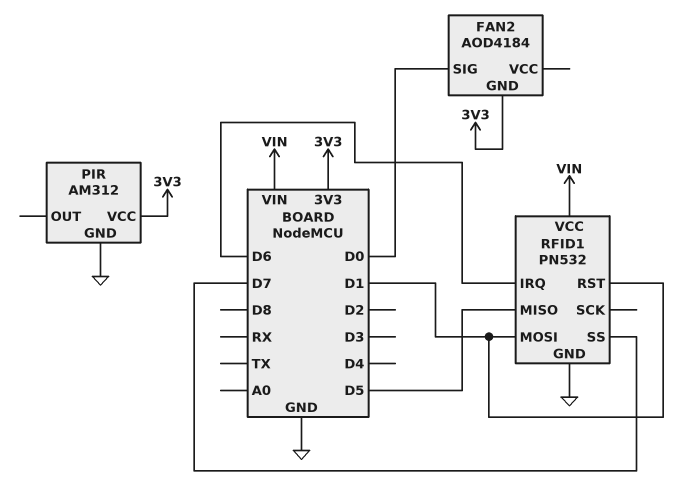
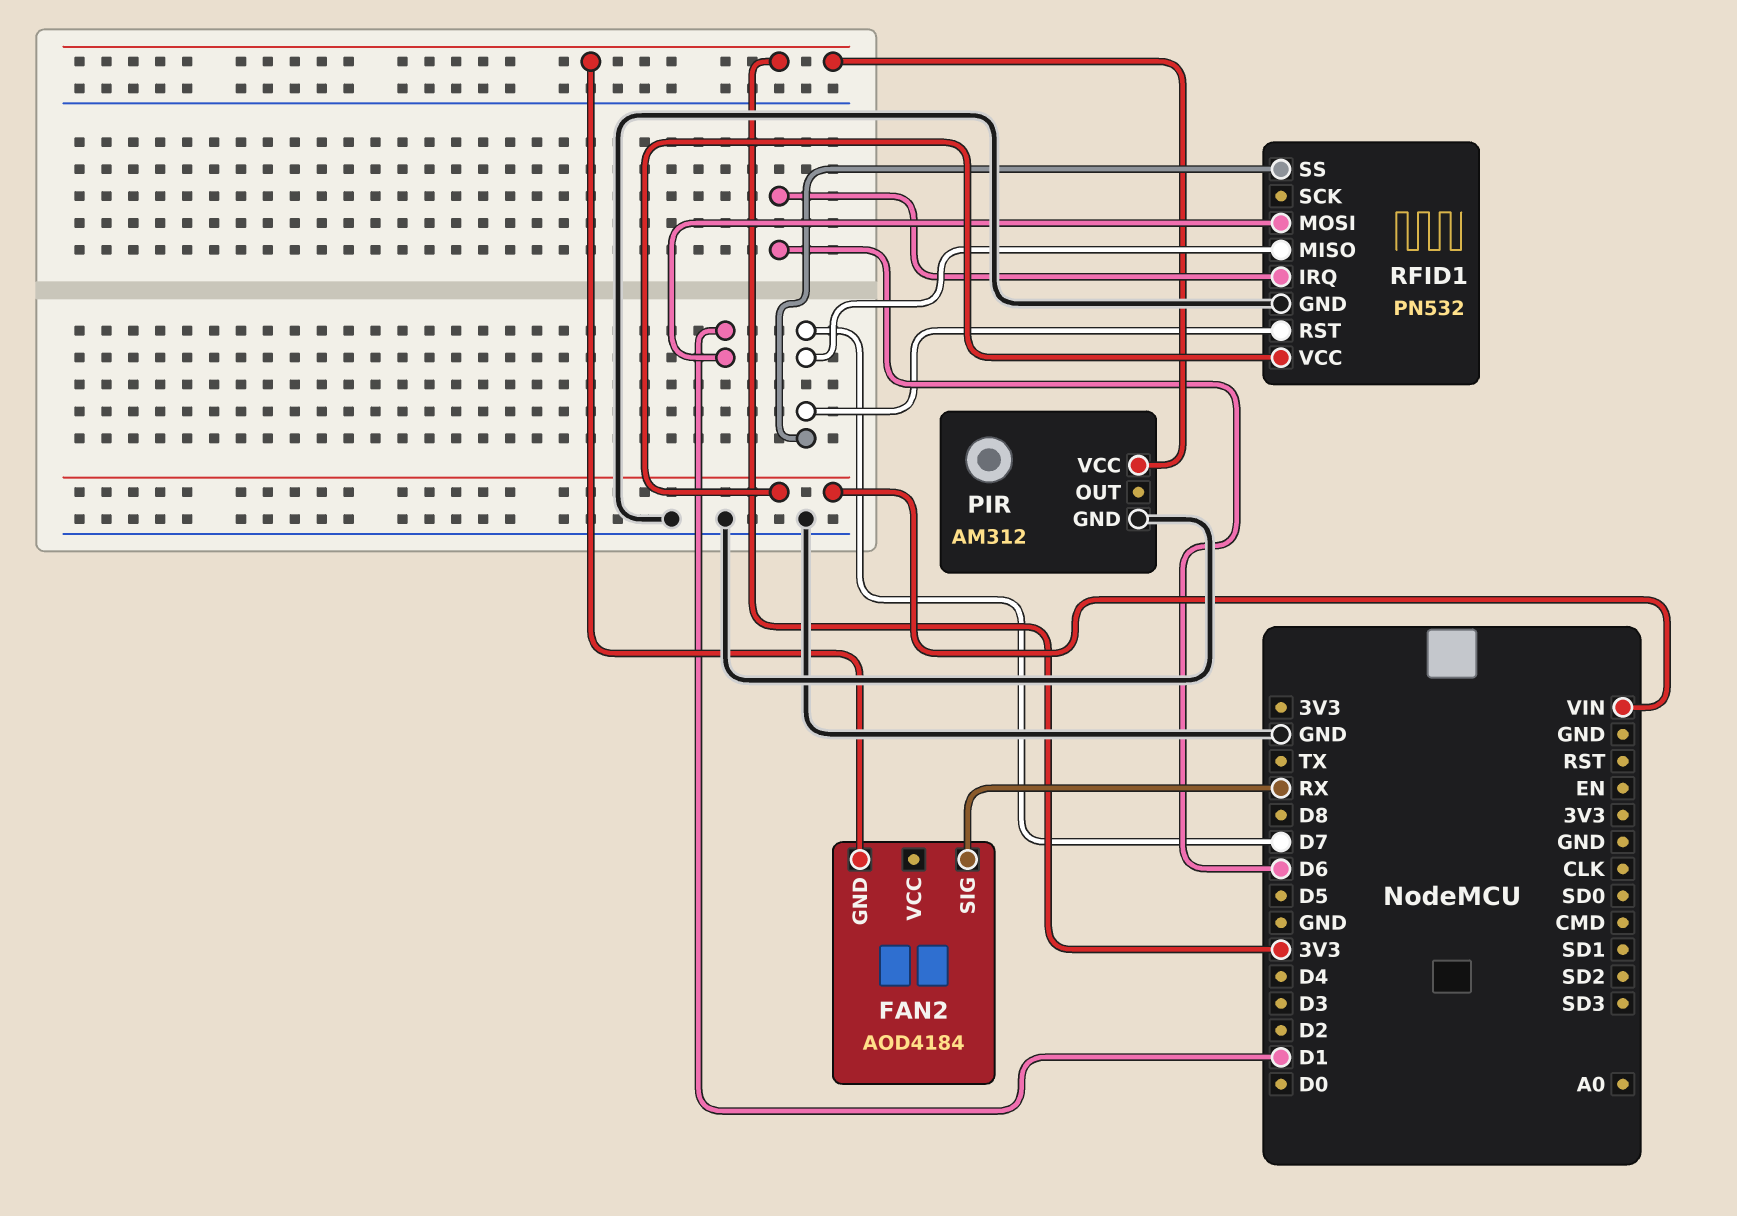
FAN2 pin SIG: D0 -> RX
RFID1 pin MISO: D5 -> D7
RFID1 pin RST: D1 -> D7

